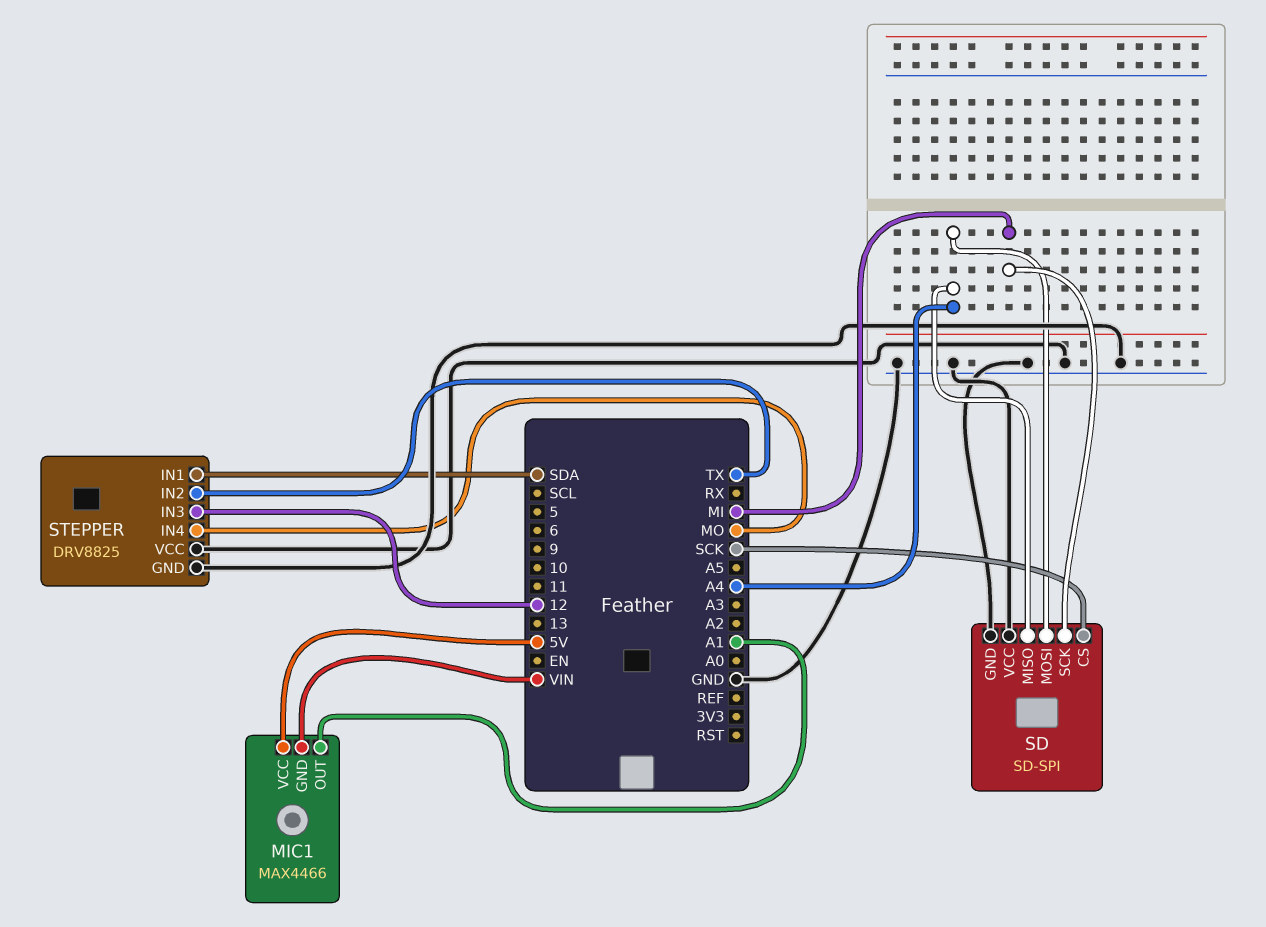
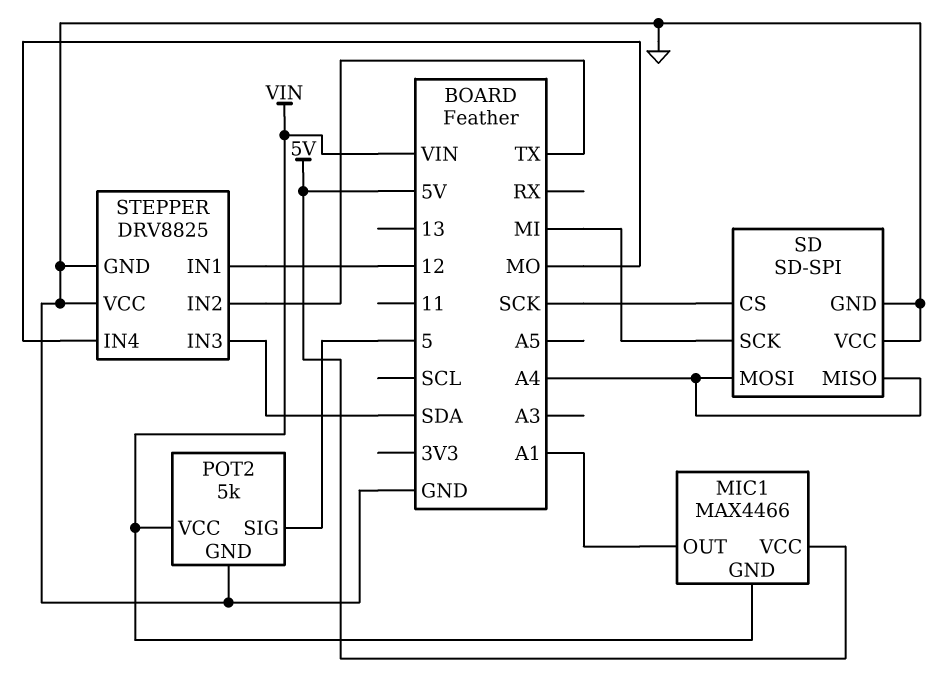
POT2: none -> 5k
POT2 pin GND: none -> GND
POT2 pin SIG: none -> 5
POT2 pin VCC: none -> VIN
STEPPER pin IN1: SDA -> 12
STEPPER pin IN3: 12 -> SDA

